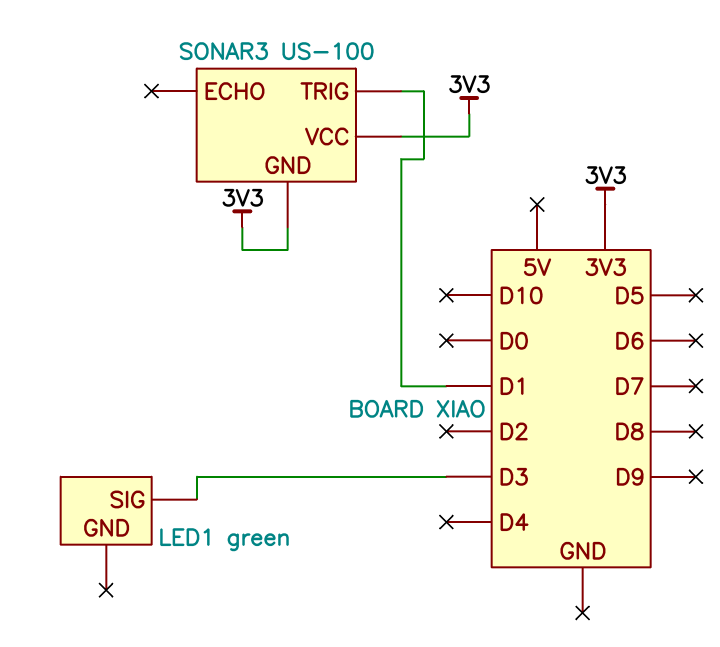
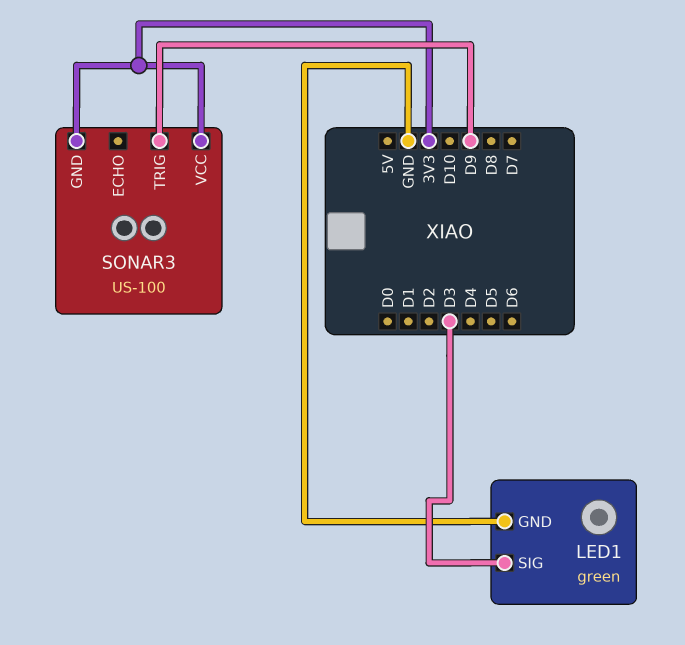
LED1 pin GND: none -> GND
SONAR3 pin TRIG: D1 -> D9

